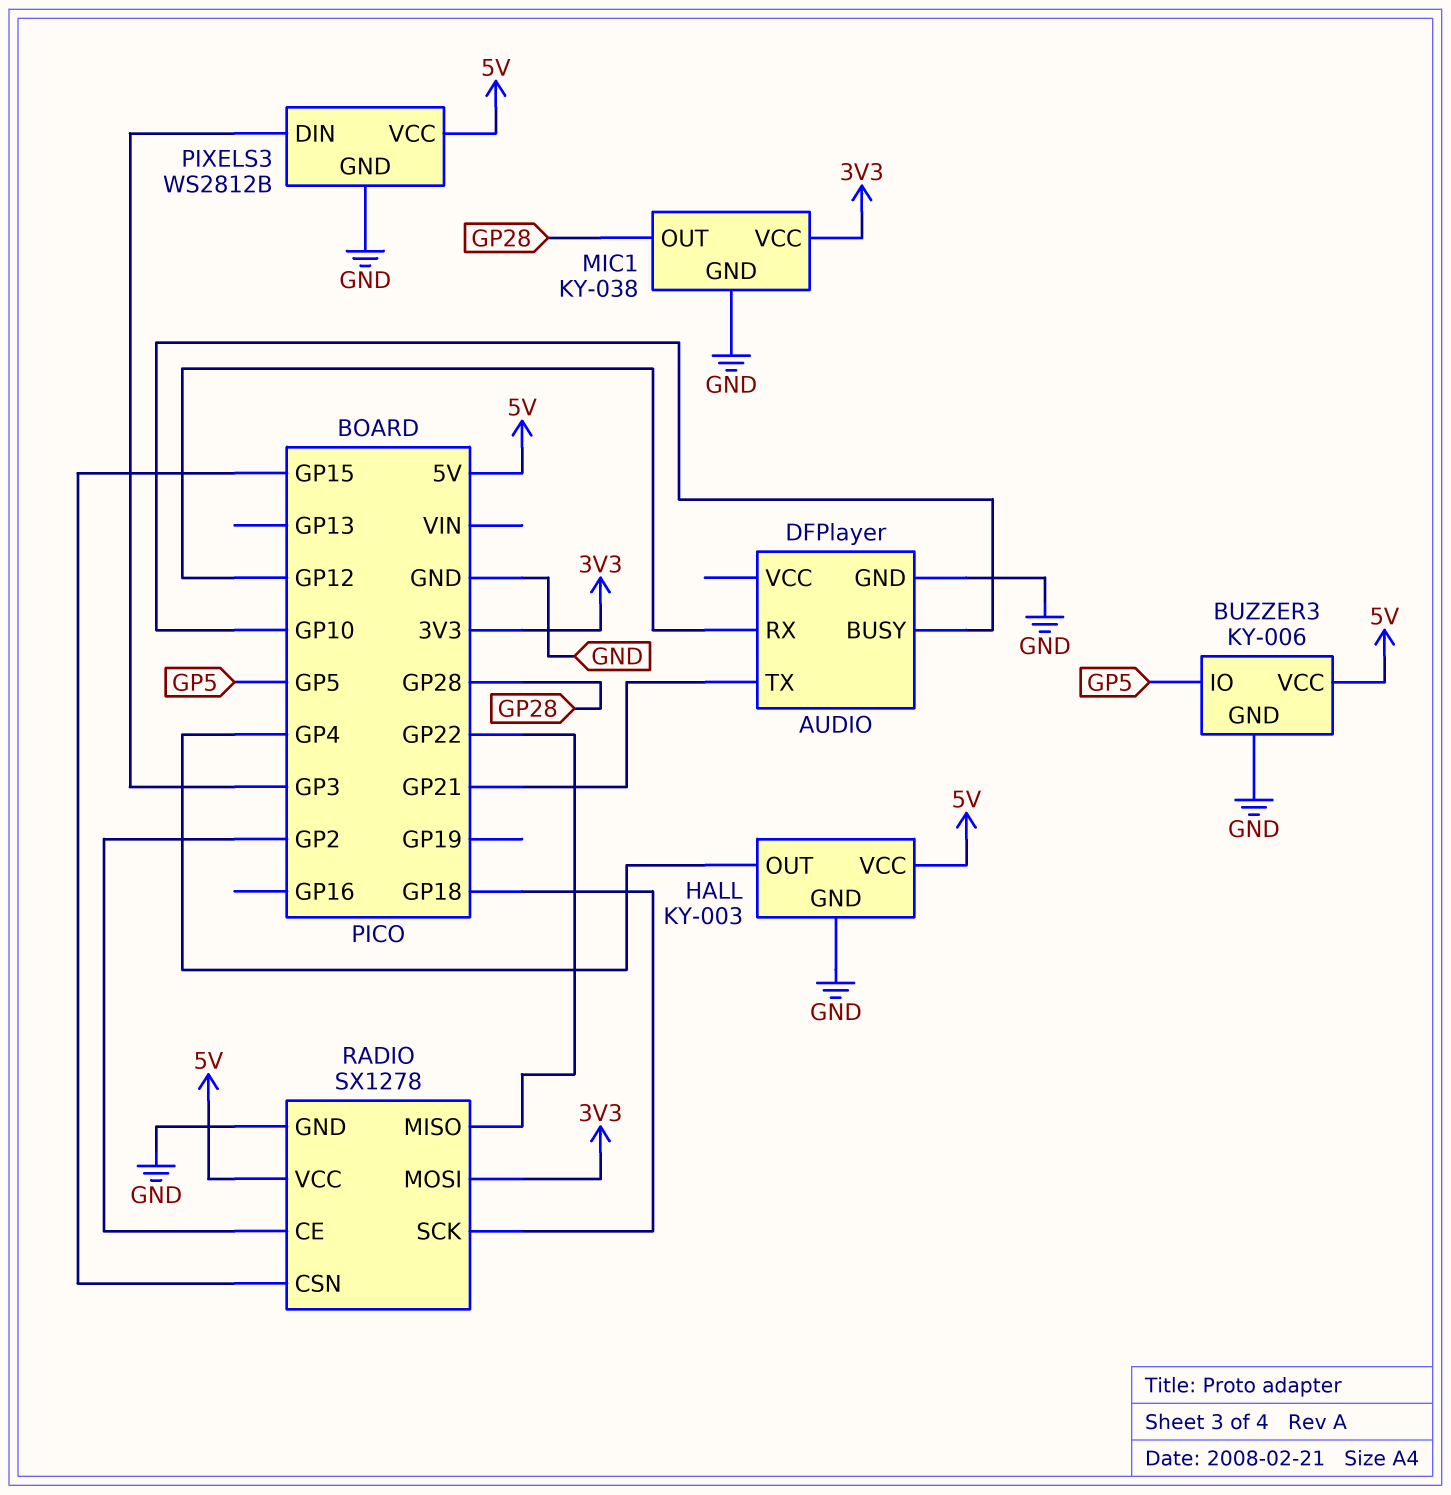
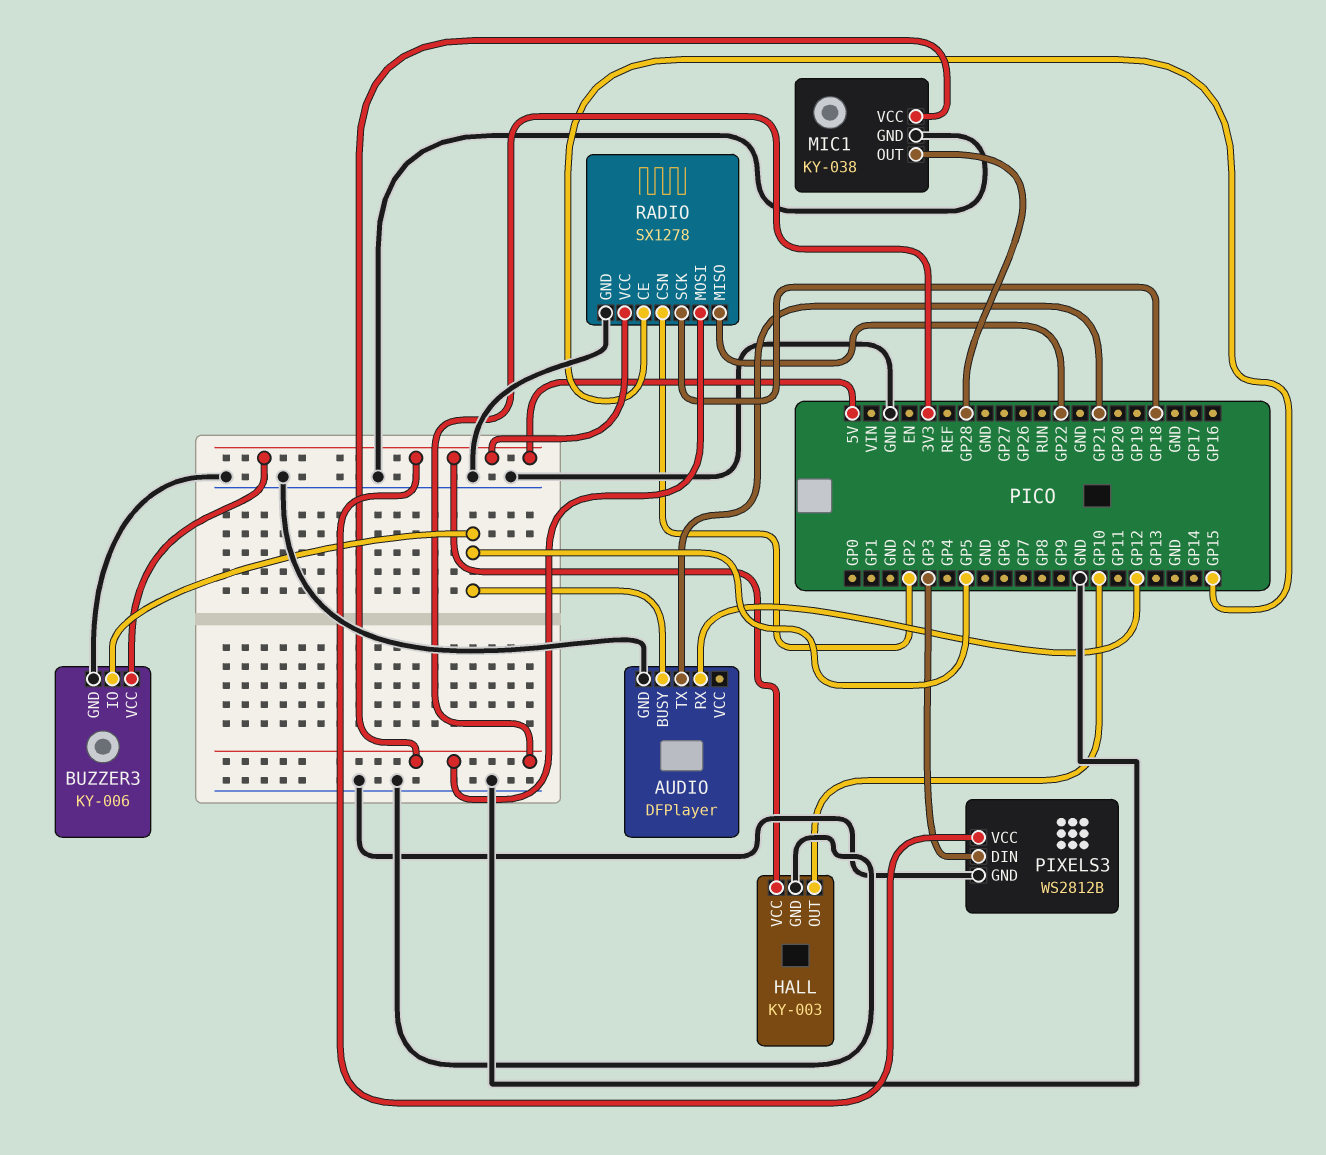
AUDIO pin BUSY: GP10 -> GP5
HALL pin OUT: GP4 -> GP10
RADIO pin CE: GP2 -> GP15
RADIO pin CSN: GP15 -> GP2

